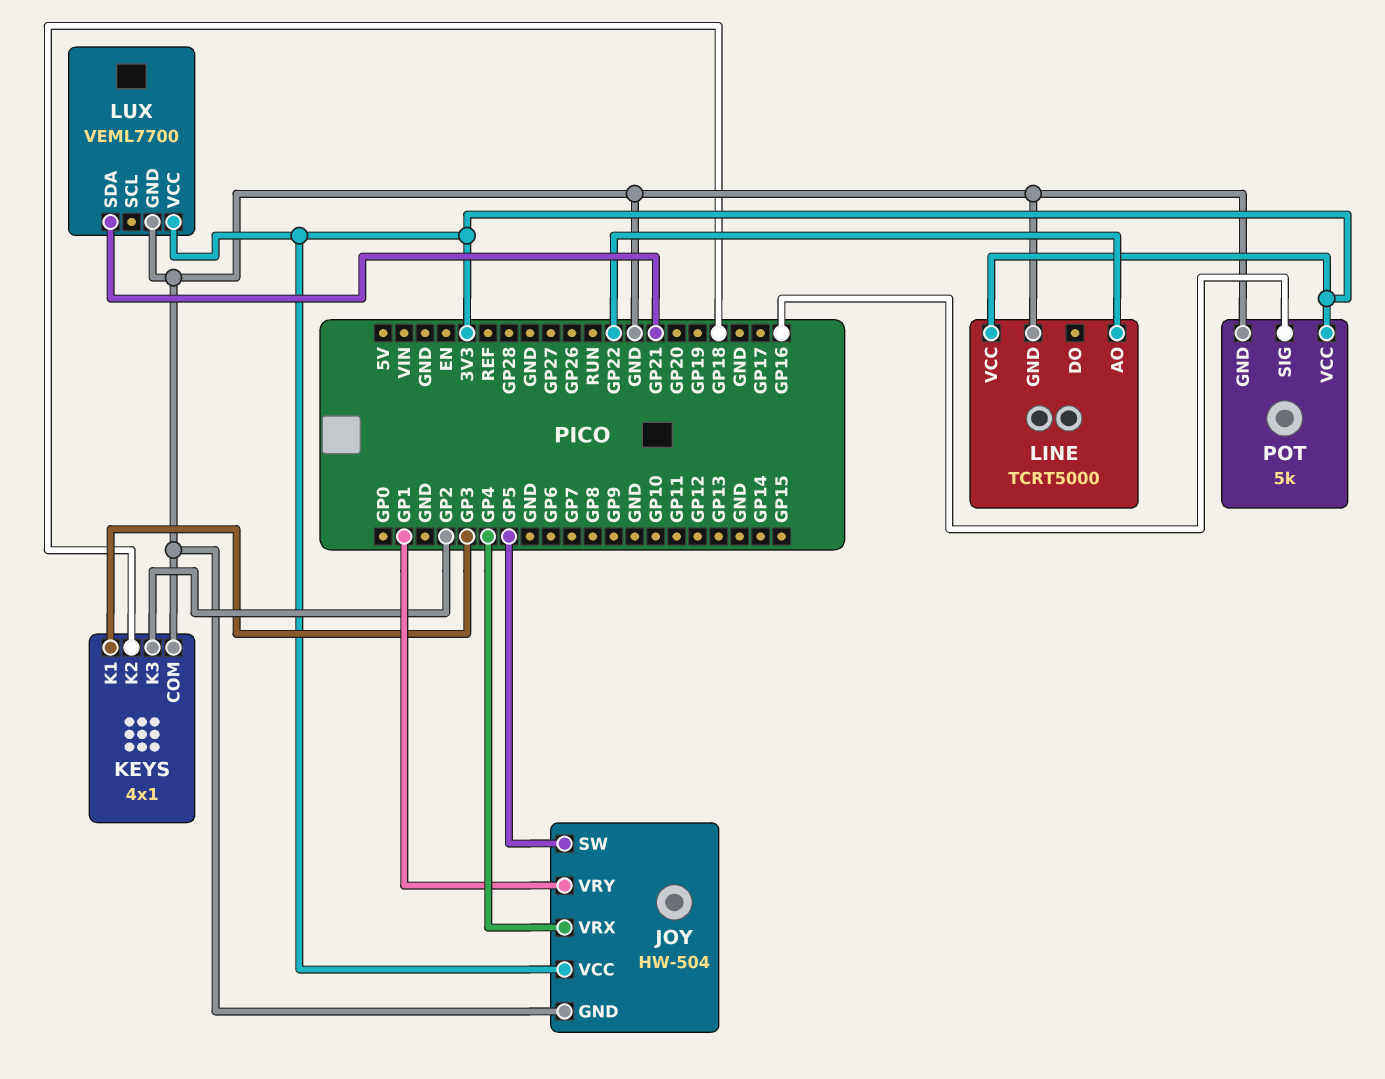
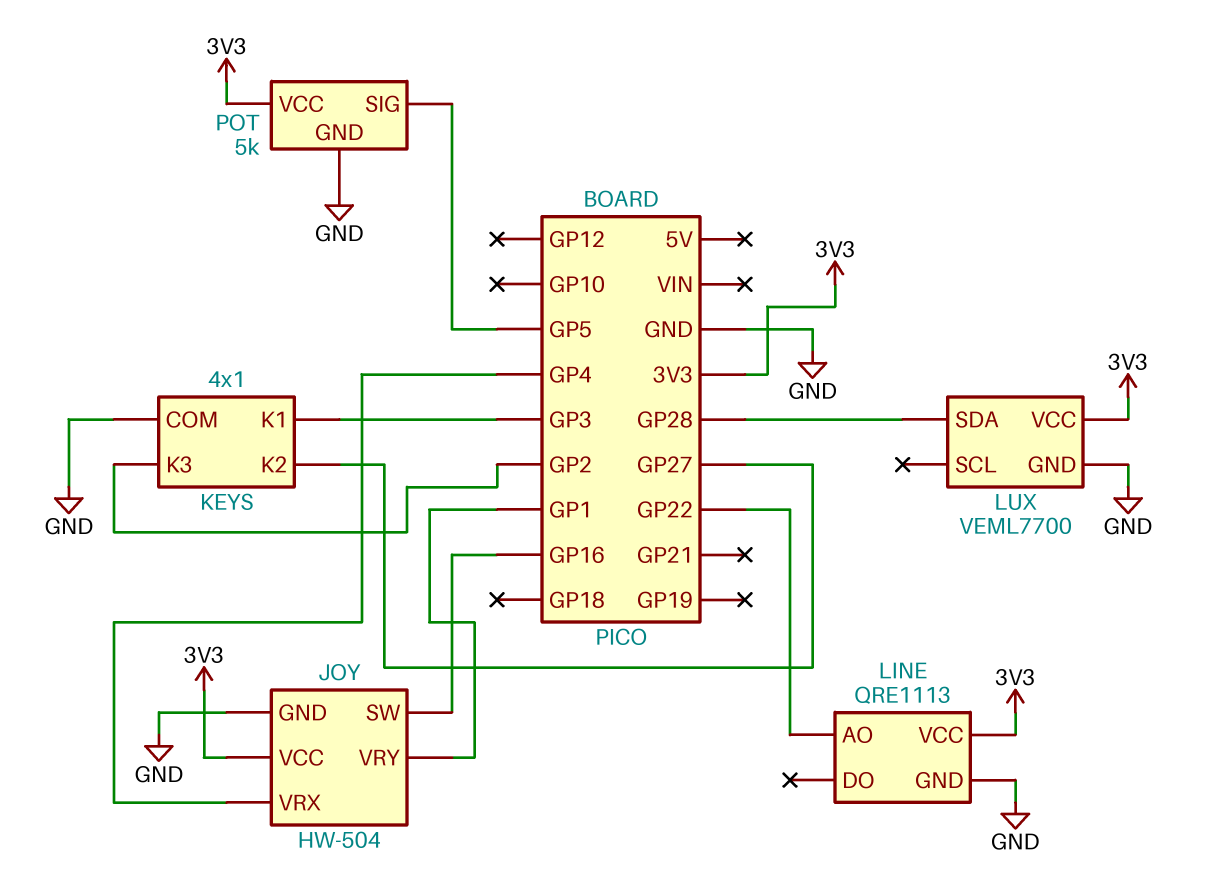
JOY pin SW: GP5 -> GP16
KEYS pin K2: GP18 -> GP27
LINE: TCRT5000 -> QRE1113
LUX pin SDA: GP21 -> GP28
POT pin SIG: GP16 -> GP5

